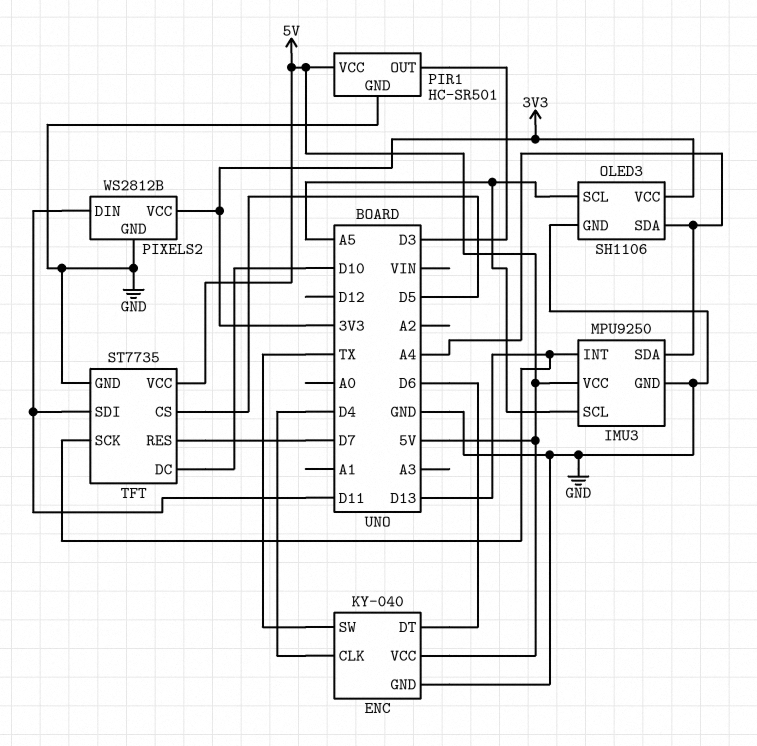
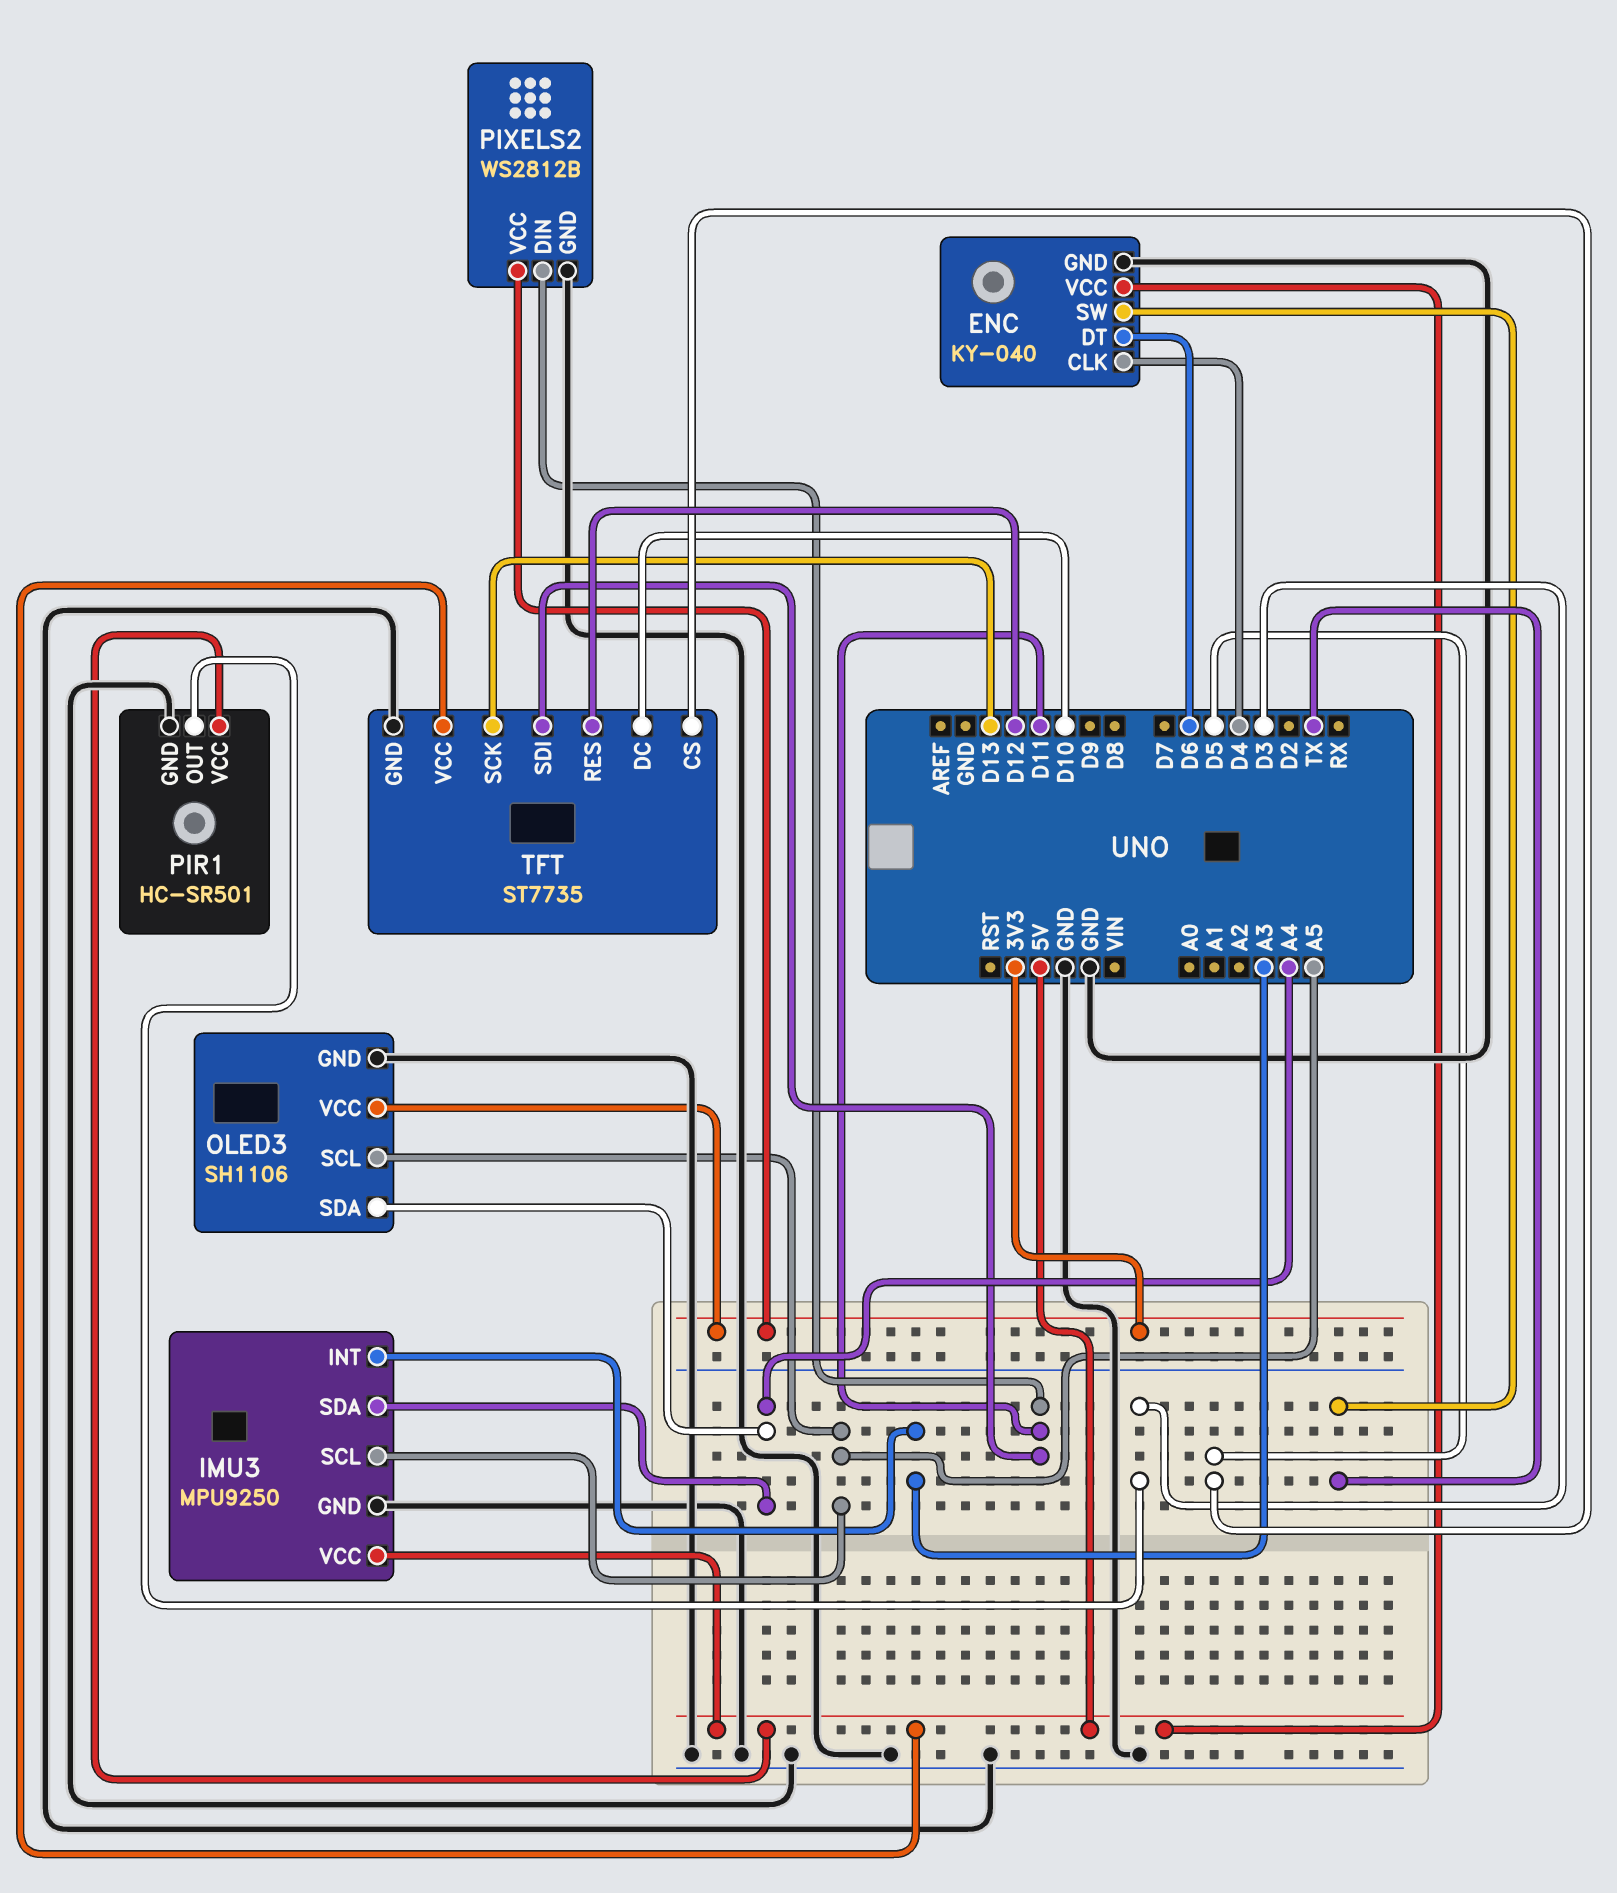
IMU3 pin INT: D13 -> A3
TFT pin RES: D7 -> D12

